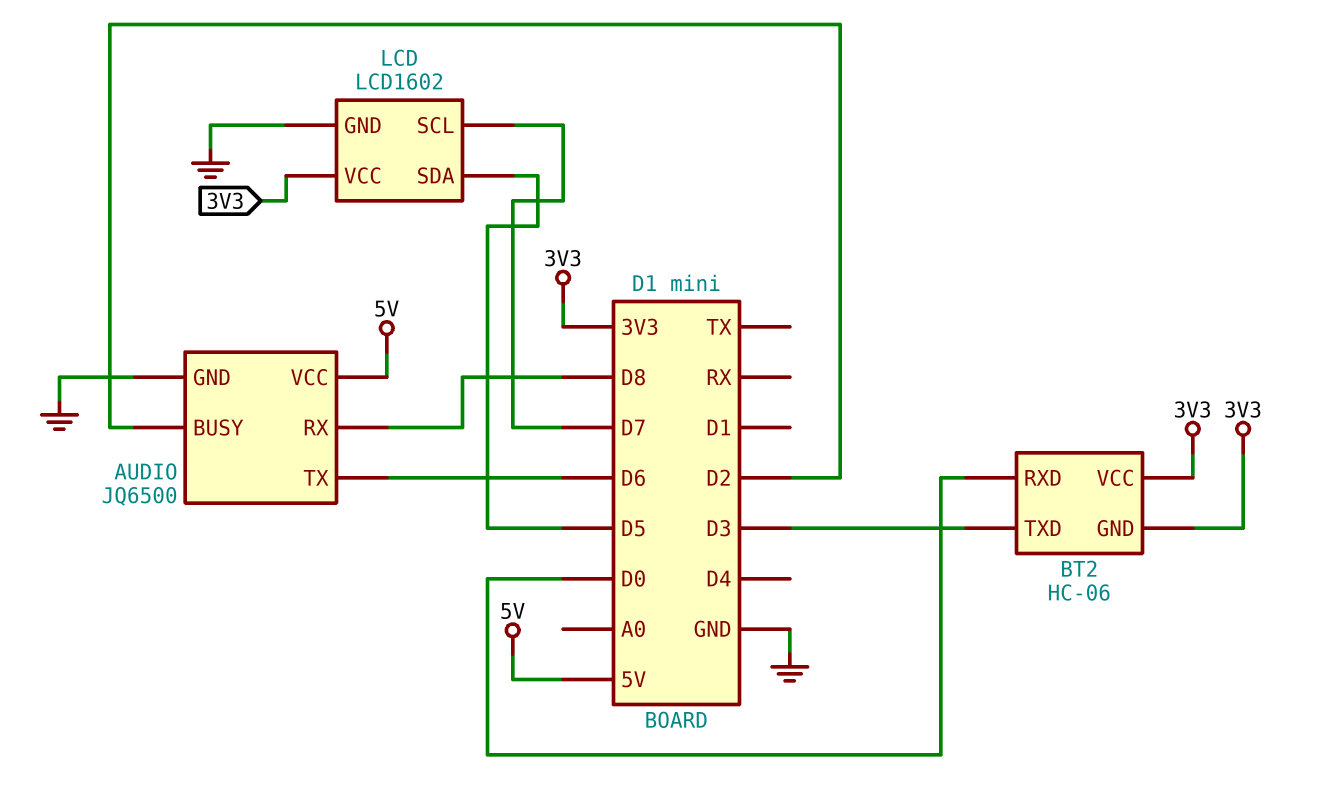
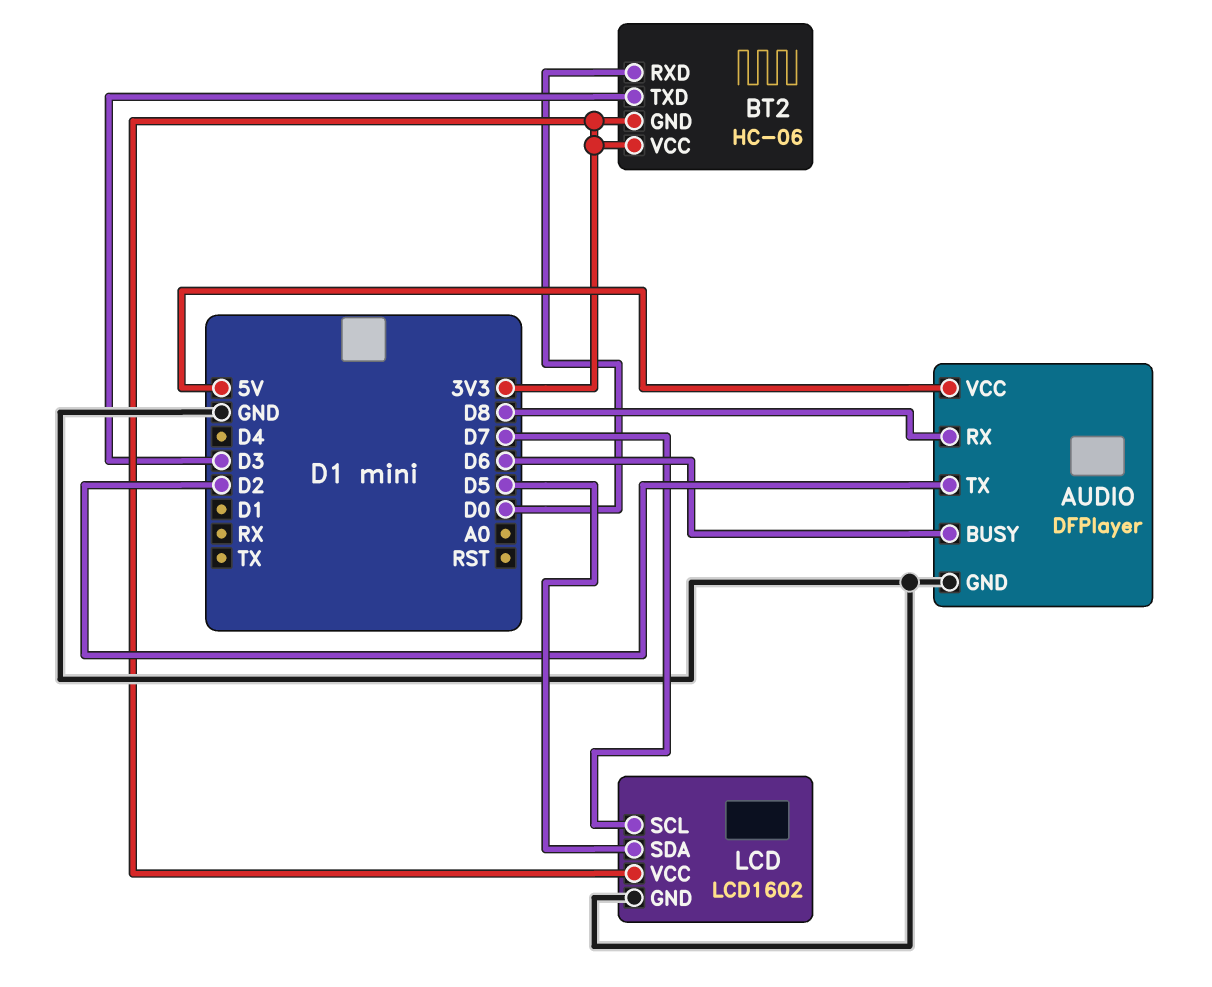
AUDIO: JQ6500 -> DFPlayer
AUDIO pin BUSY: D2 -> D6
AUDIO pin TX: D6 -> D2

